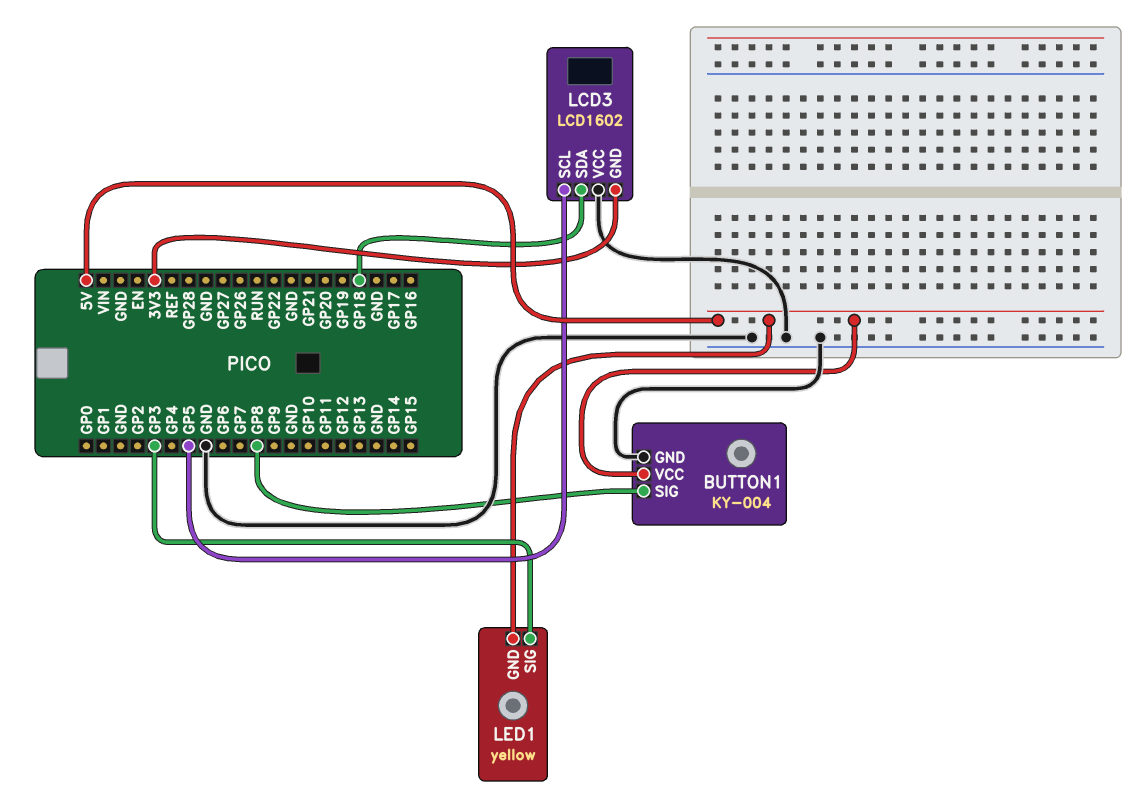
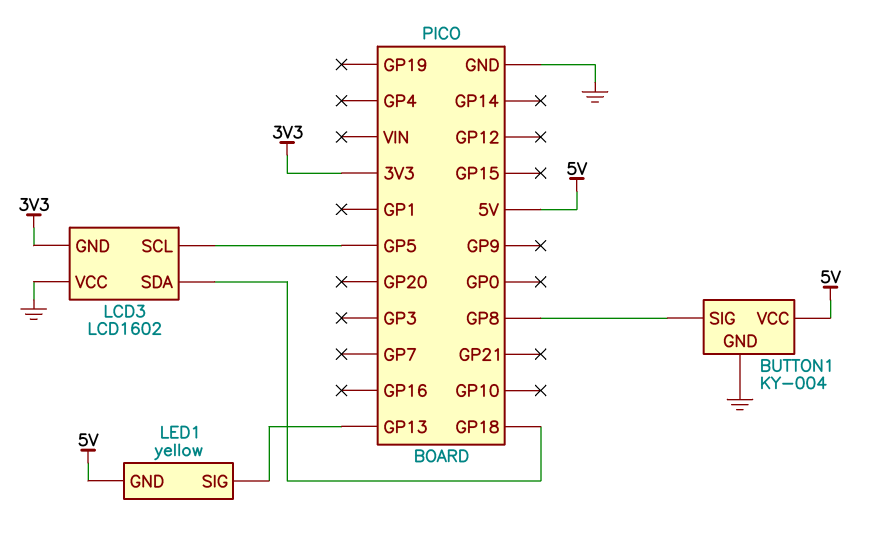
LED1 pin SIG: GP3 -> GP13

